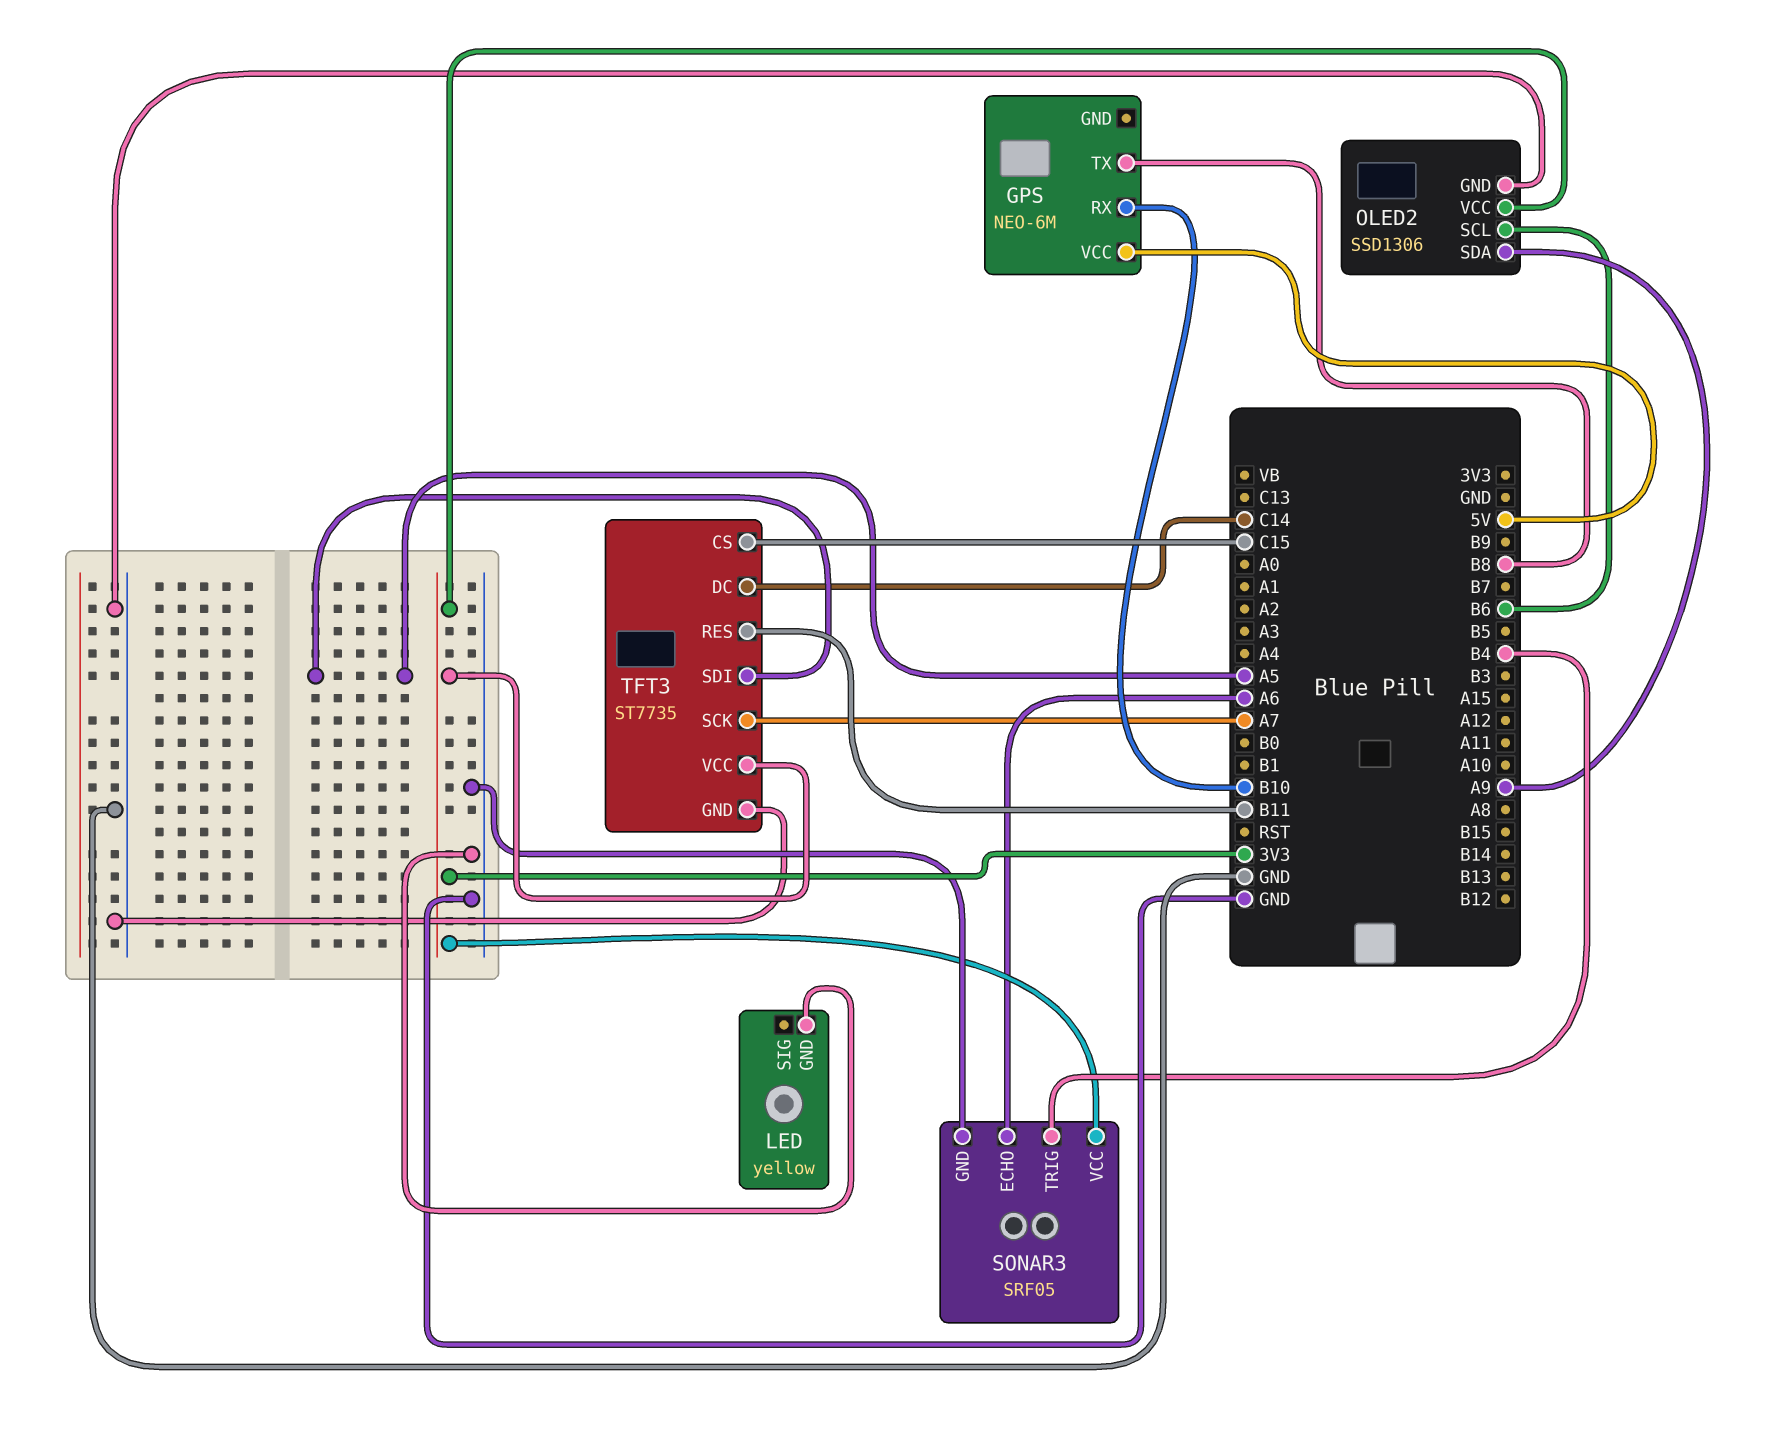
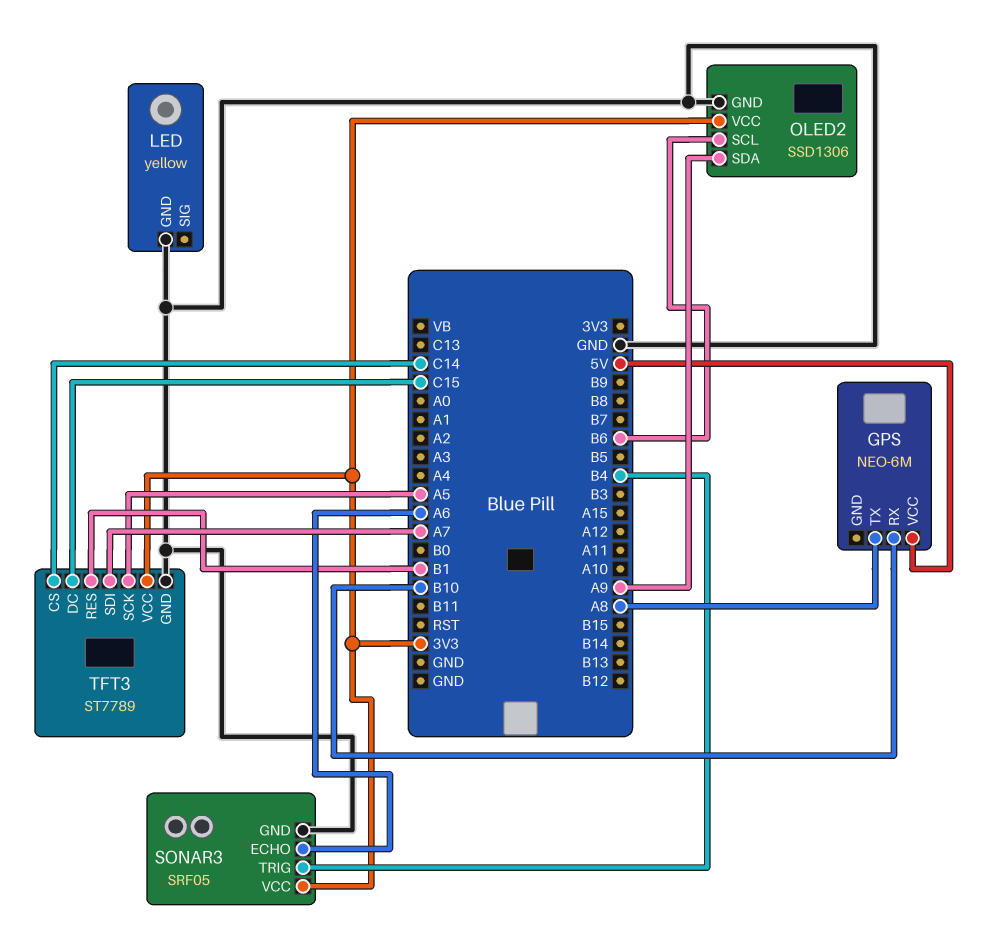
GPS pin TX: B8 -> A8
TFT3: ST7735 -> ST7789
TFT3 pin CS: C15 -> C14
TFT3 pin DC: C14 -> C15
TFT3 pin RES: B11 -> B1
TFT3 pin SCK: A7 -> A5
TFT3 pin SDI: A5 -> A7

